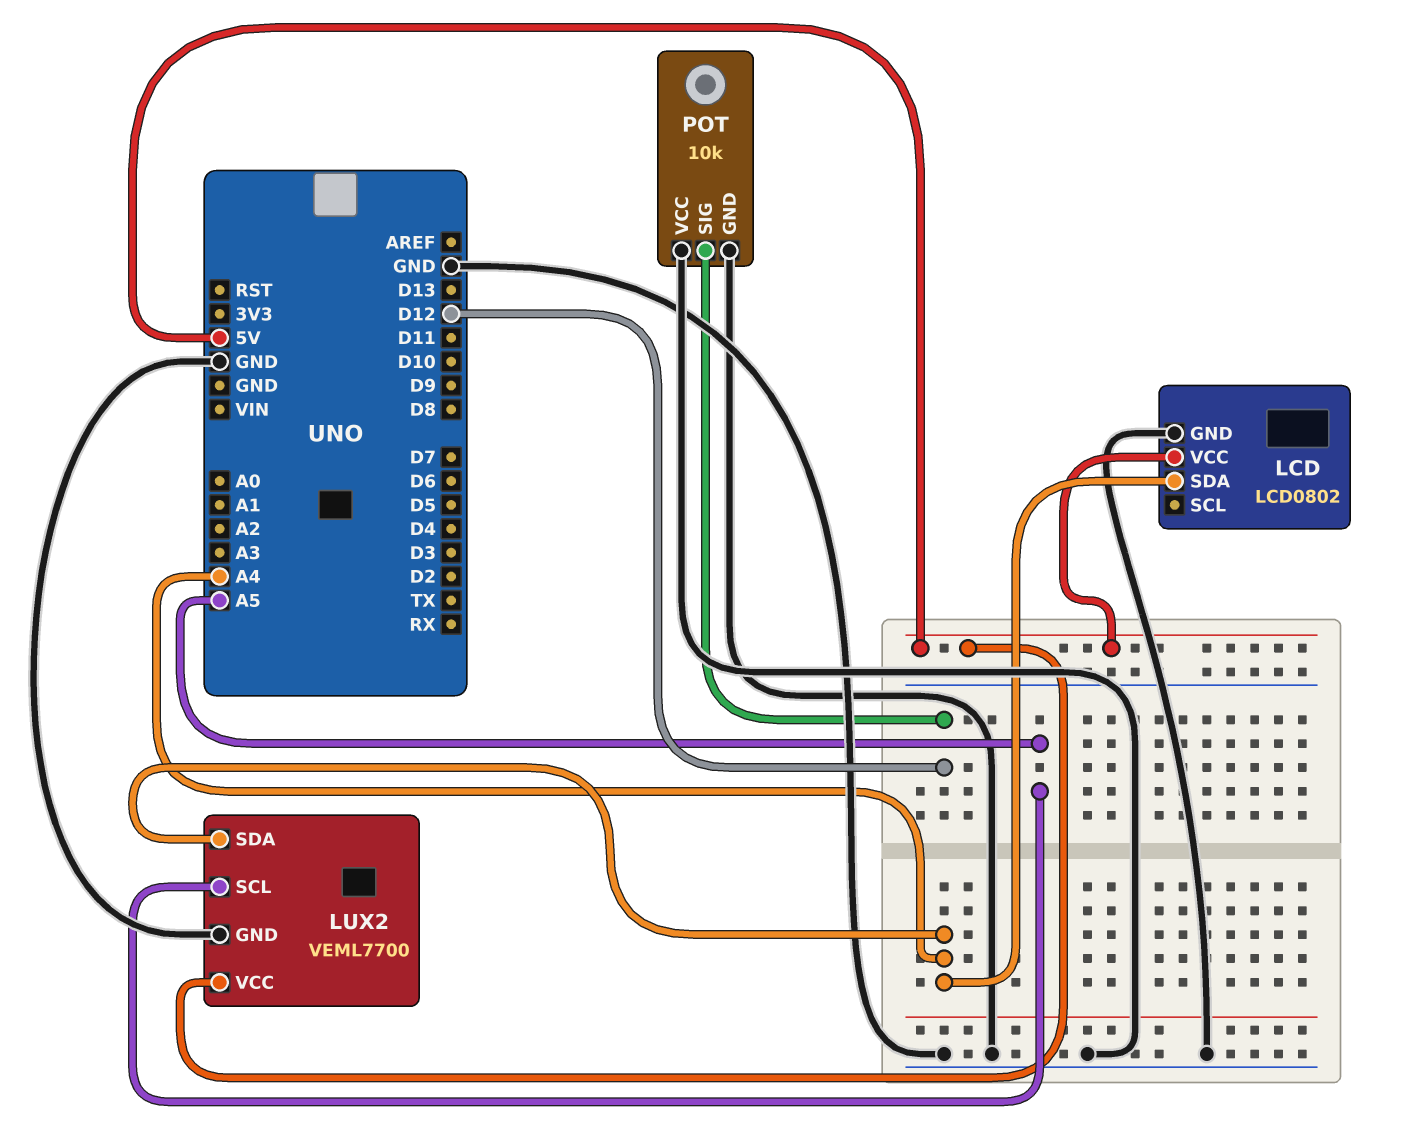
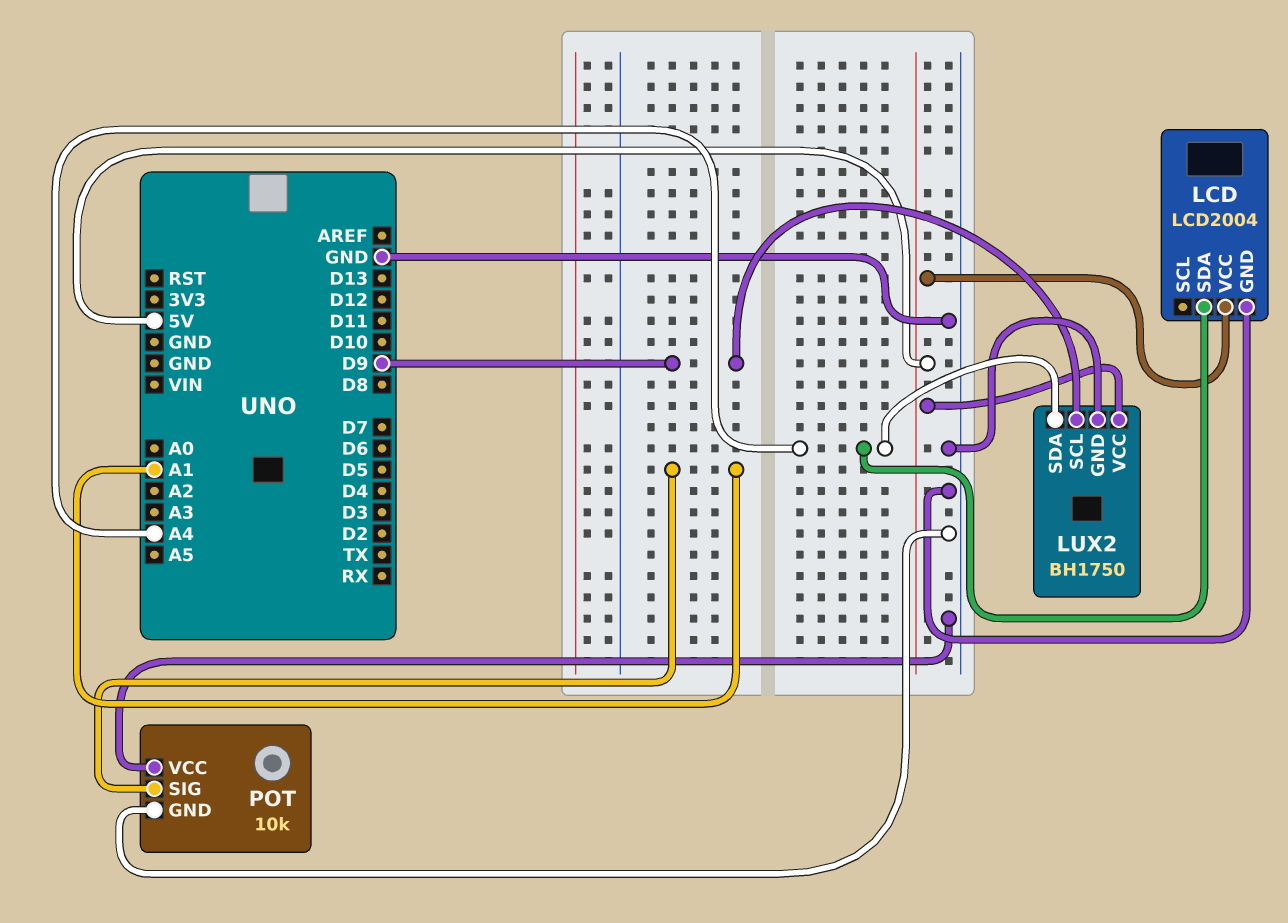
LCD: LCD0802 -> LCD2004
LUX2: VEML7700 -> BH1750
LUX2 pin SCL: A5 -> D9
POT pin SIG: D12 -> A1

